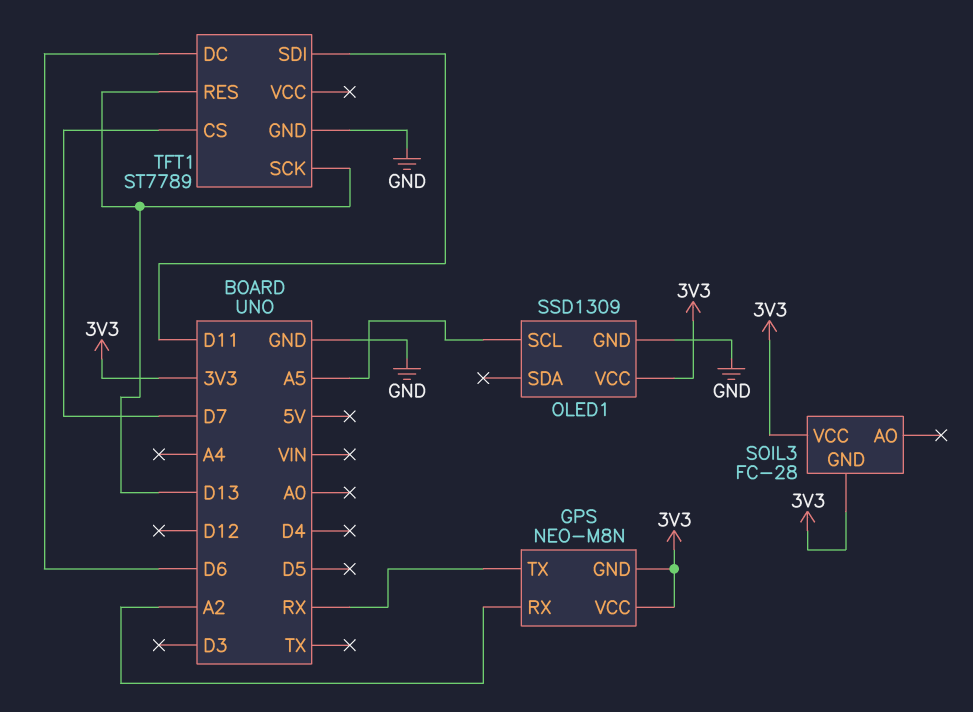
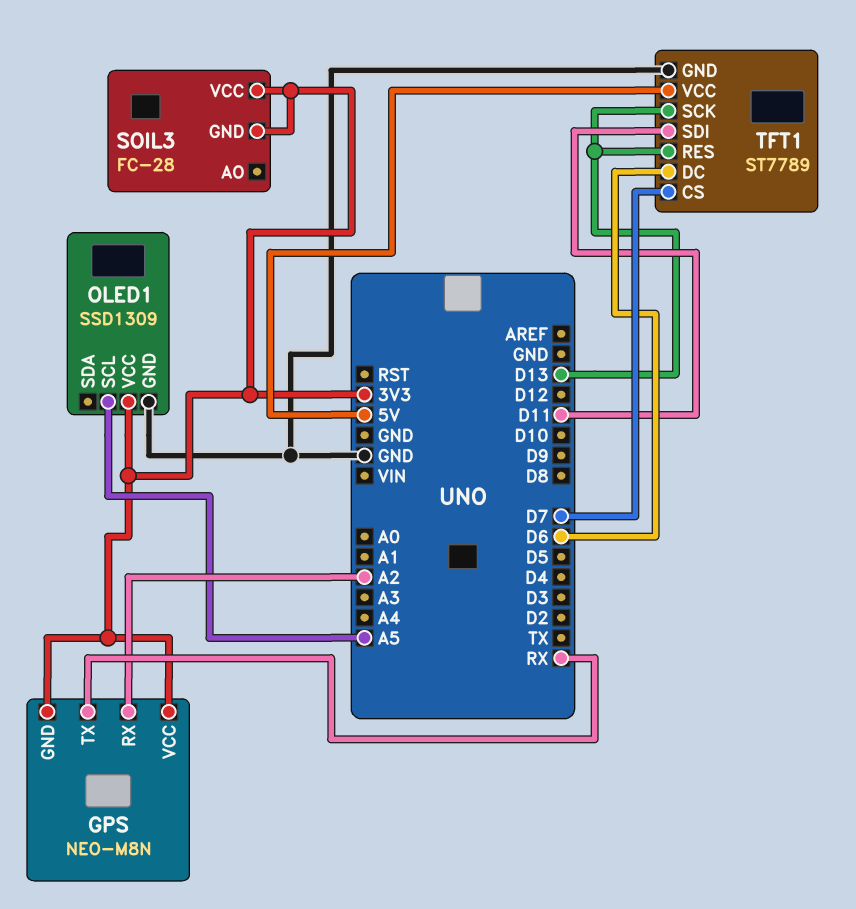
TFT1 pin VCC: none -> 5V

